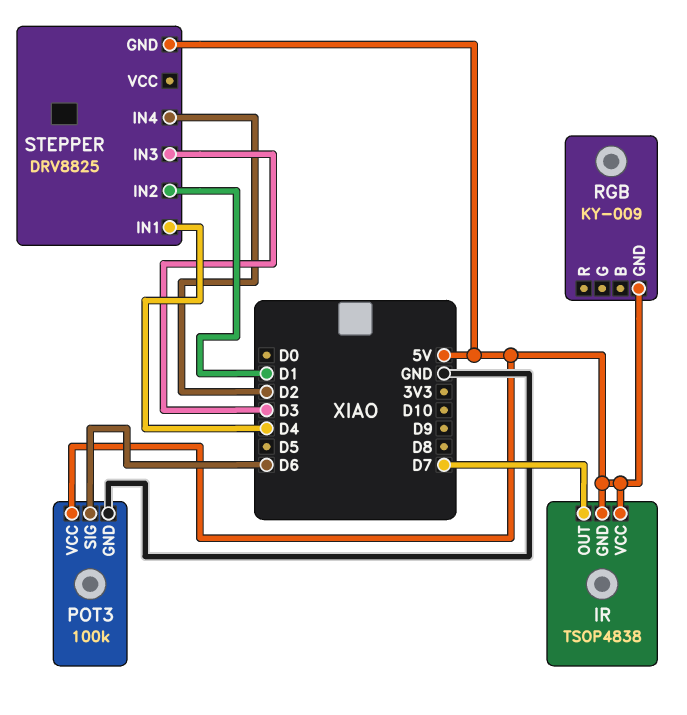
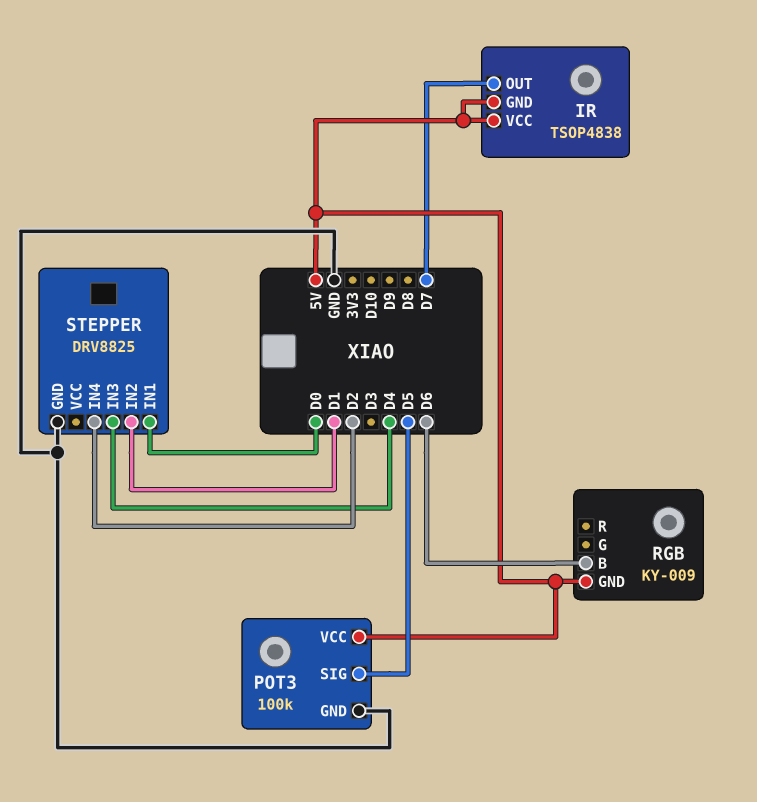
POT3 pin SIG: D6 -> D5
RGB pin B: none -> D6
STEPPER pin GND: 5V -> GND
STEPPER pin IN1: D4 -> D0
STEPPER pin IN3: D3 -> D4

